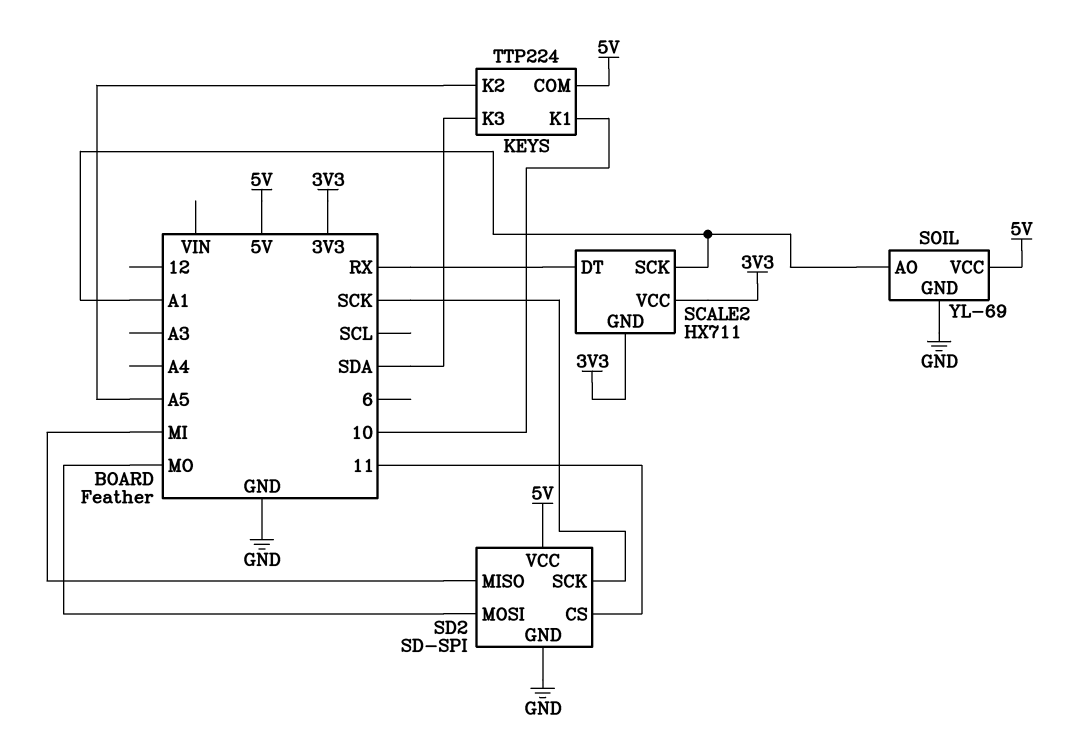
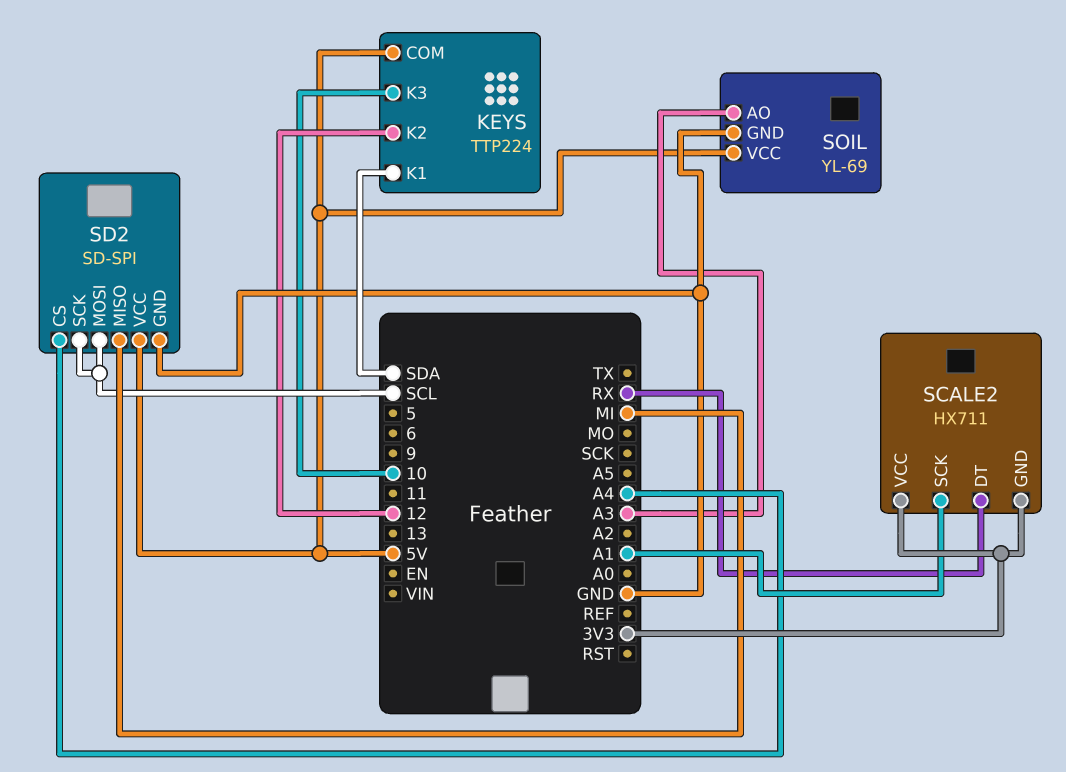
KEYS pin K1: 10 -> SDA
KEYS pin K2: A5 -> 12
KEYS pin K3: SDA -> 10
SD2 pin CS: 11 -> A4
SD2 pin MOSI: MO -> SCL
SD2 pin SCK: SCK -> SCL
SOIL pin AO: A1 -> A3

